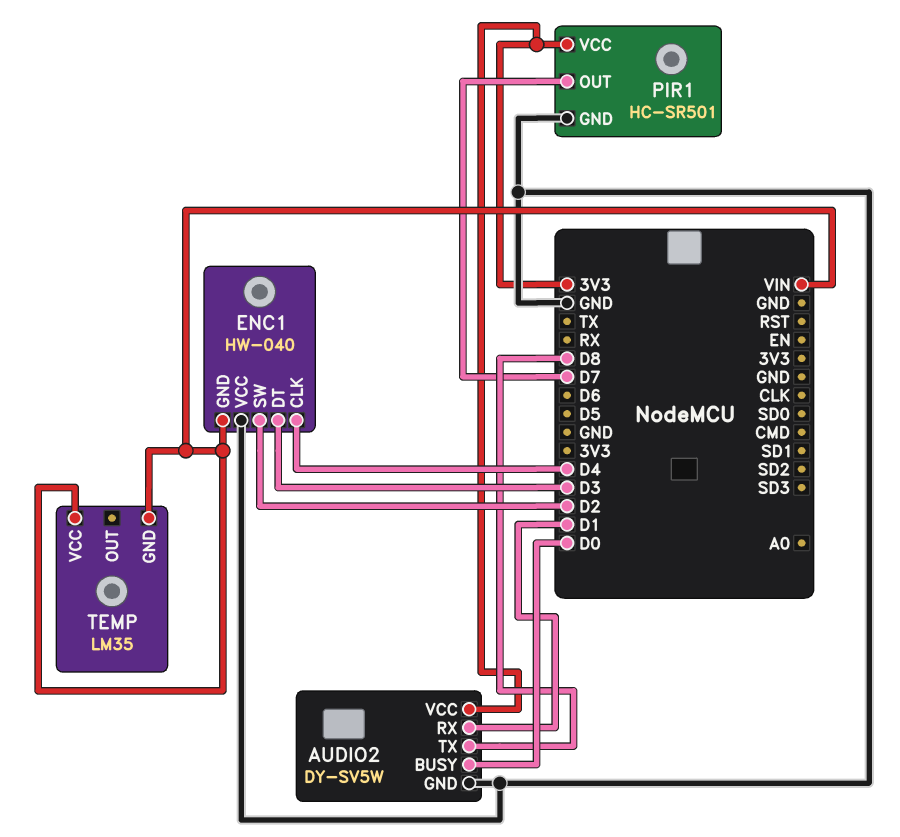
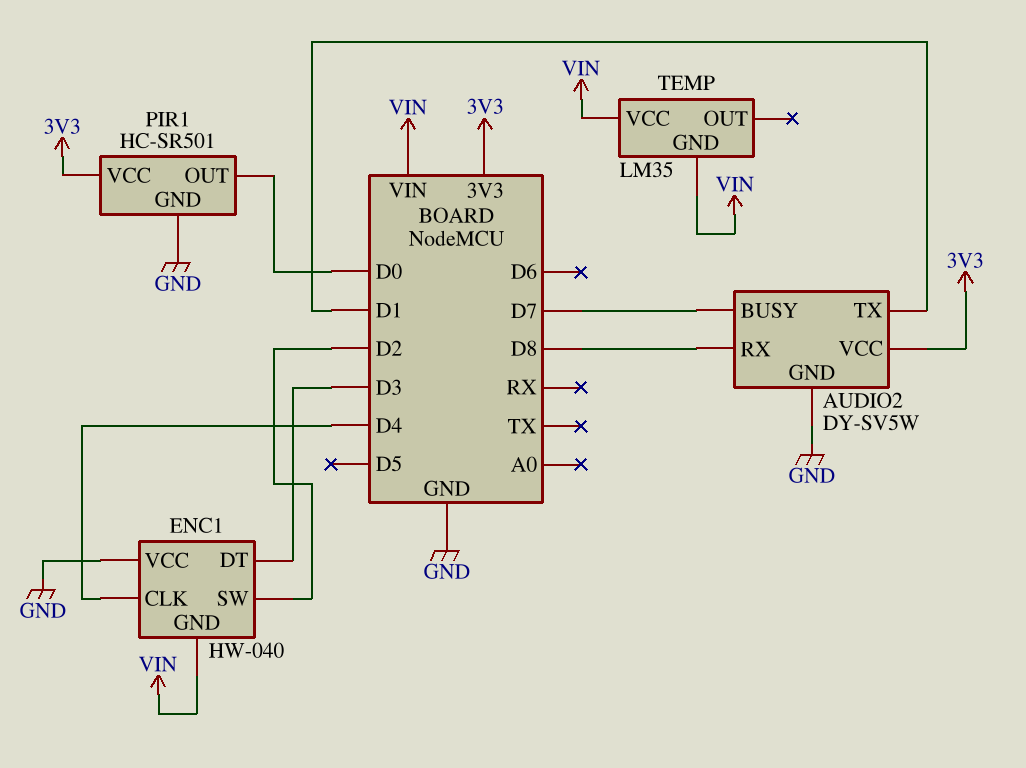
AUDIO2 pin BUSY: D0 -> D7
AUDIO2 pin RX: D1 -> D8
AUDIO2 pin TX: D8 -> D1
PIR1 pin OUT: D7 -> D0

